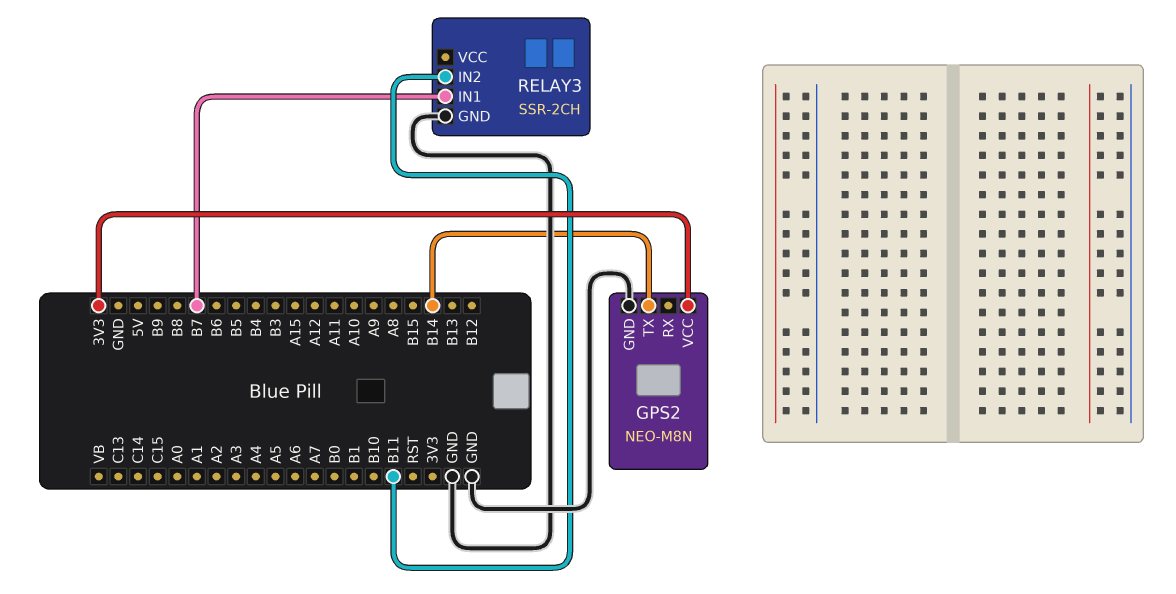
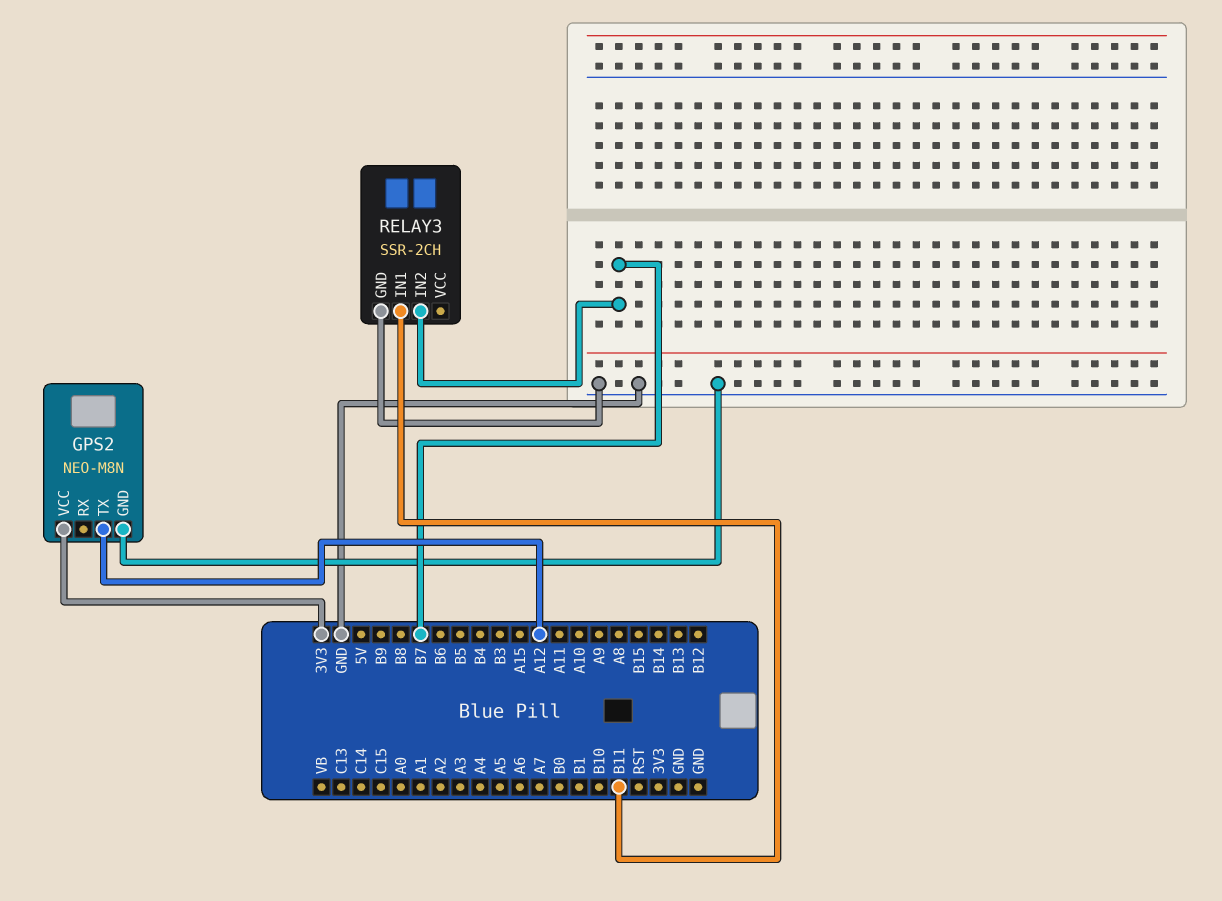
GPS2 pin TX: B14 -> A12
RELAY3 pin IN1: B7 -> B11
RELAY3 pin IN2: B11 -> B7

